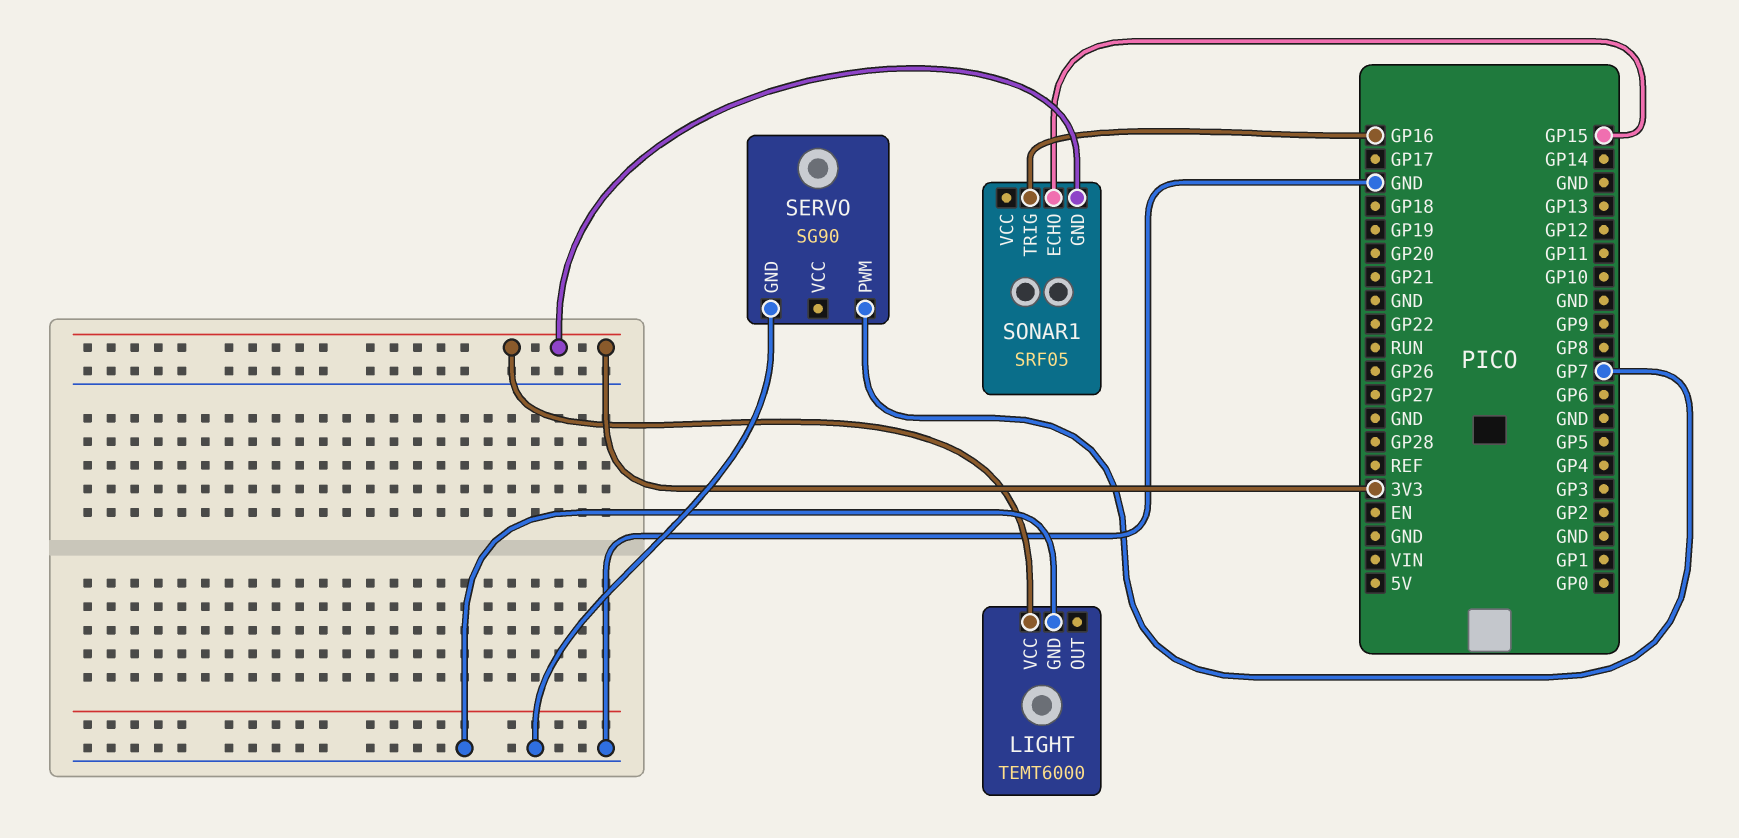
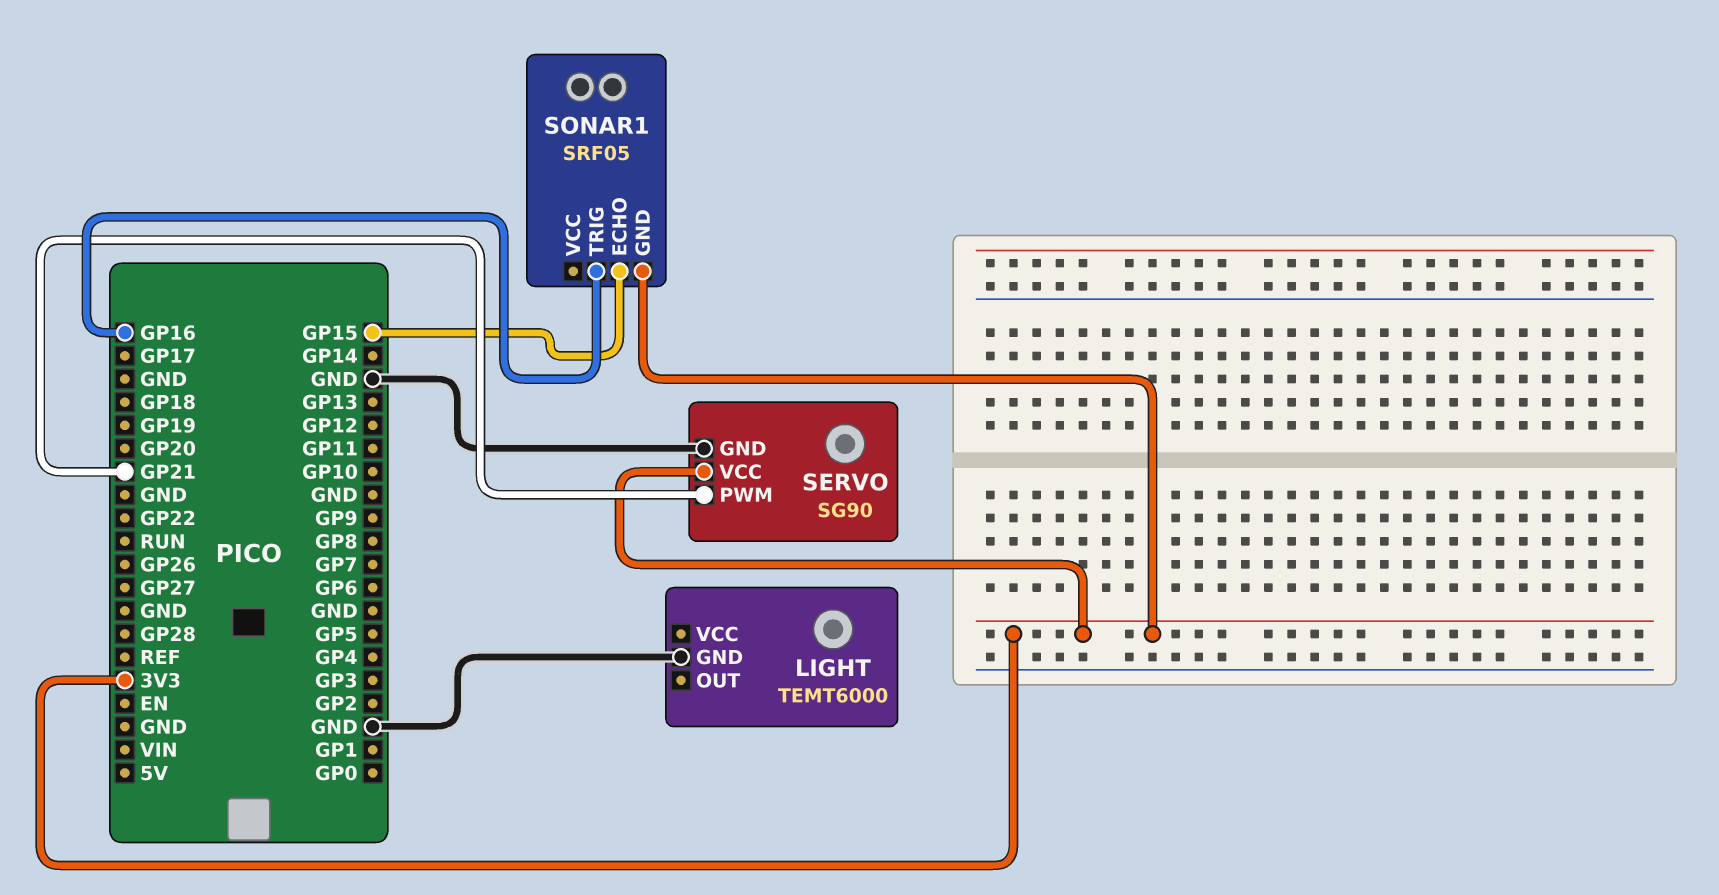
LIGHT pin VCC: 3V3 -> none
SERVO pin PWM: GP7 -> GP21
SERVO pin VCC: none -> 3V3

